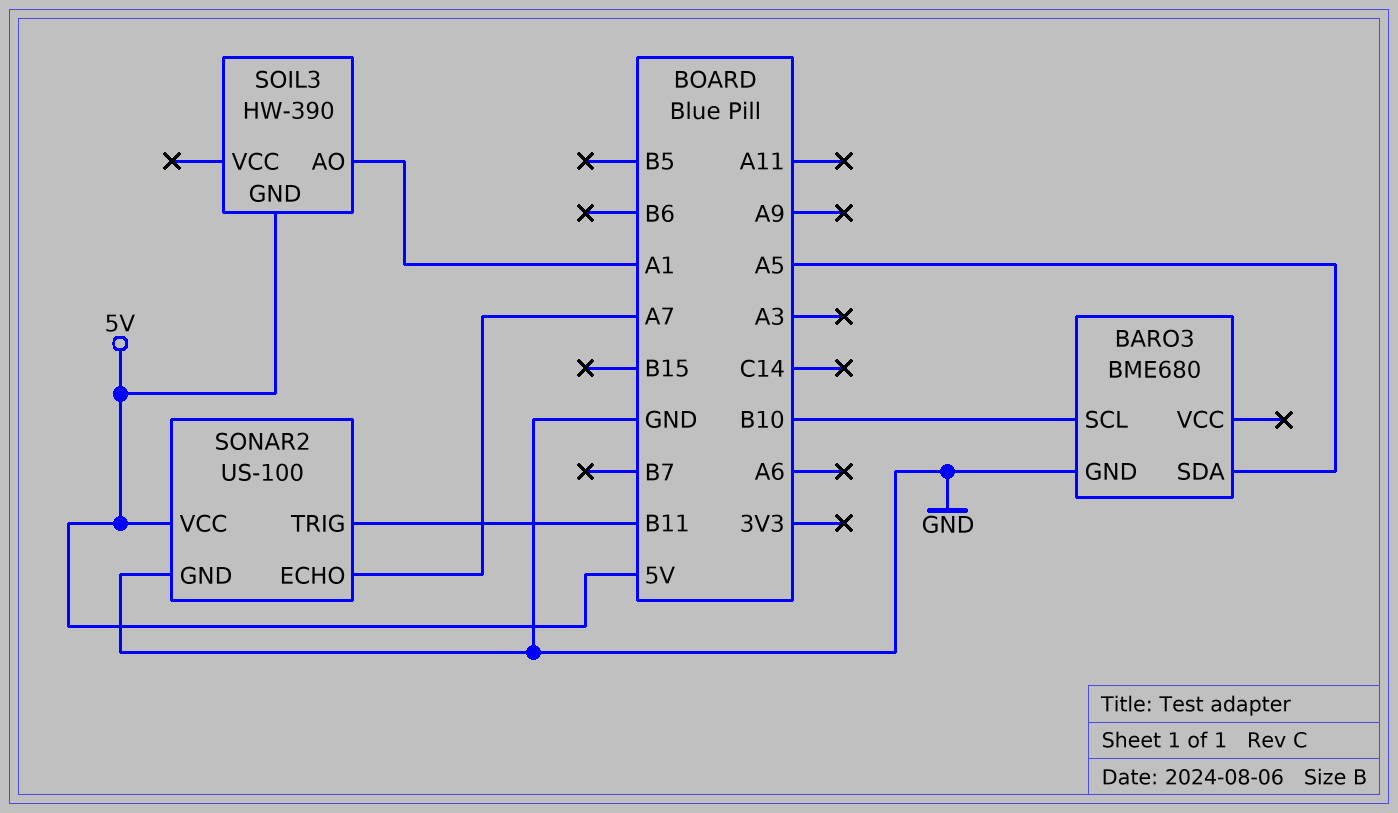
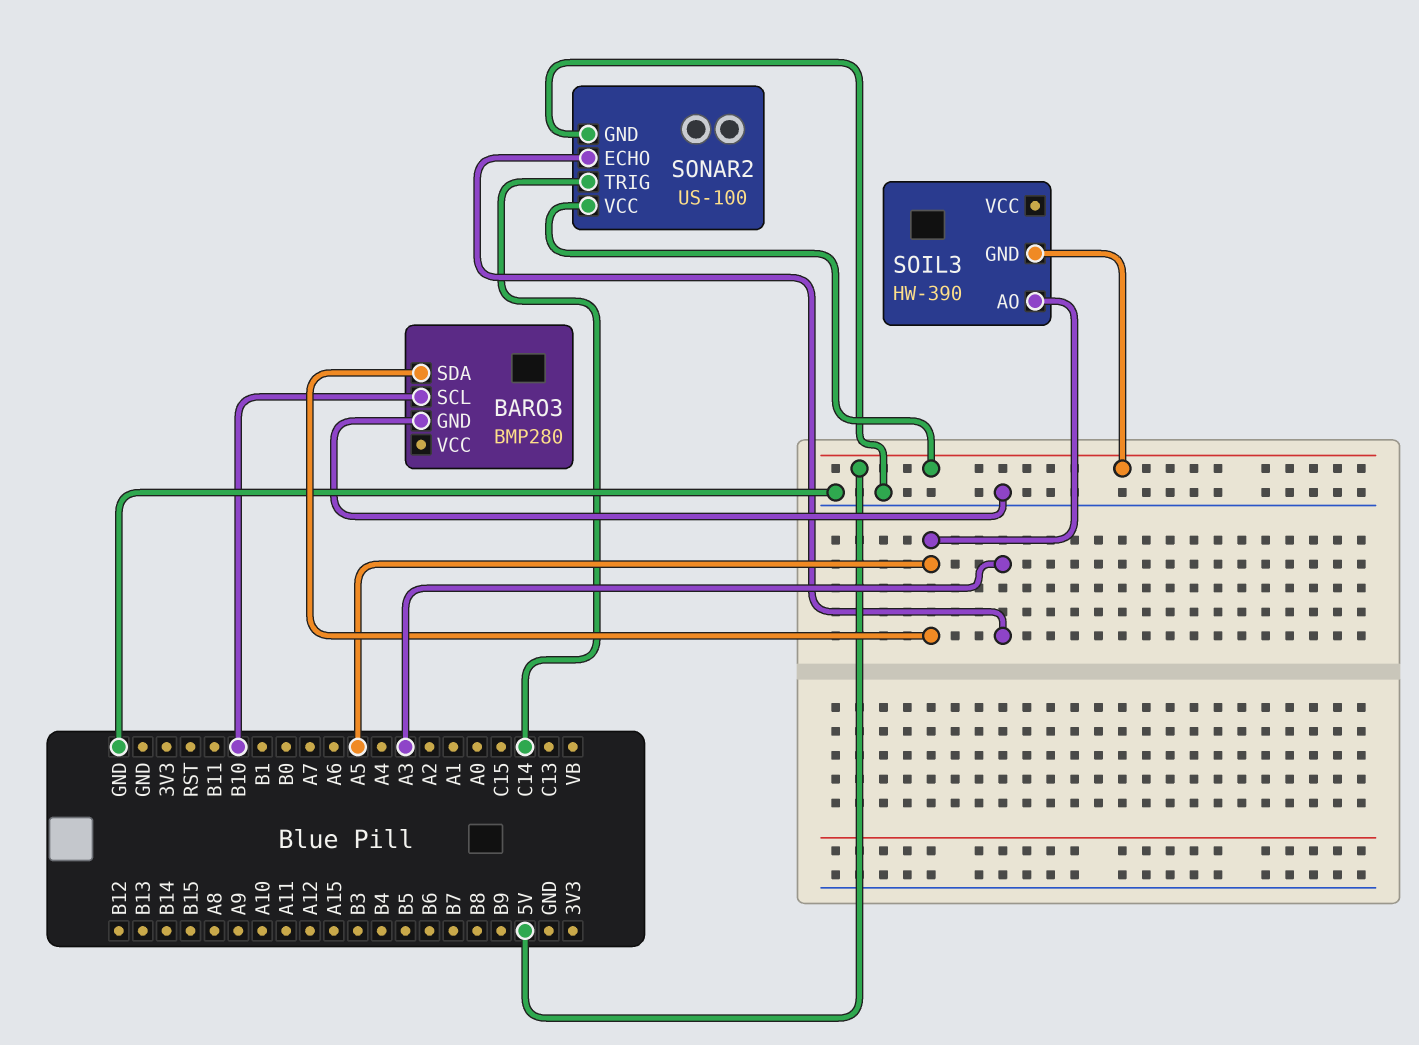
BARO3: BME680 -> BMP280
SOIL3 pin AO: A1 -> A5
SONAR2 pin ECHO: A7 -> A3
SONAR2 pin TRIG: B11 -> C14

